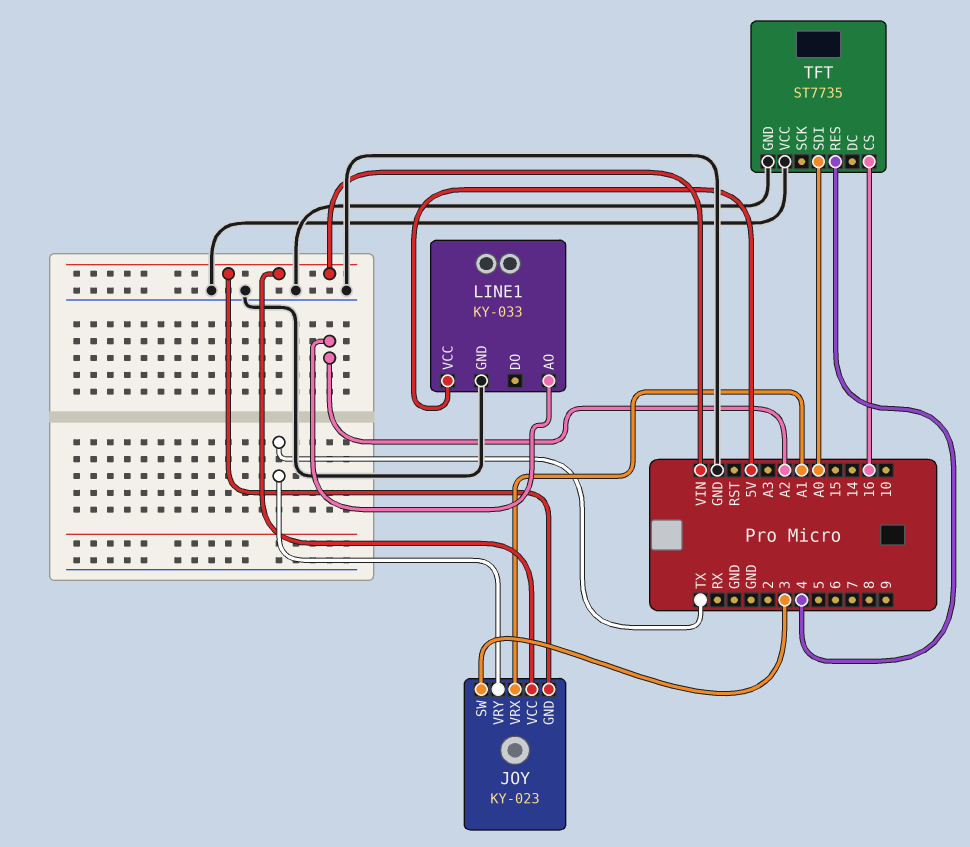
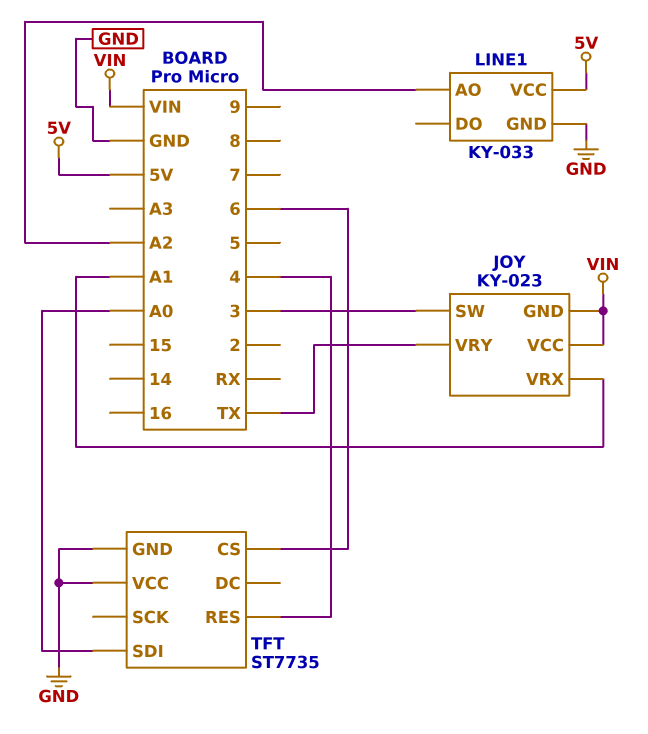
TFT pin CS: 16 -> 6

